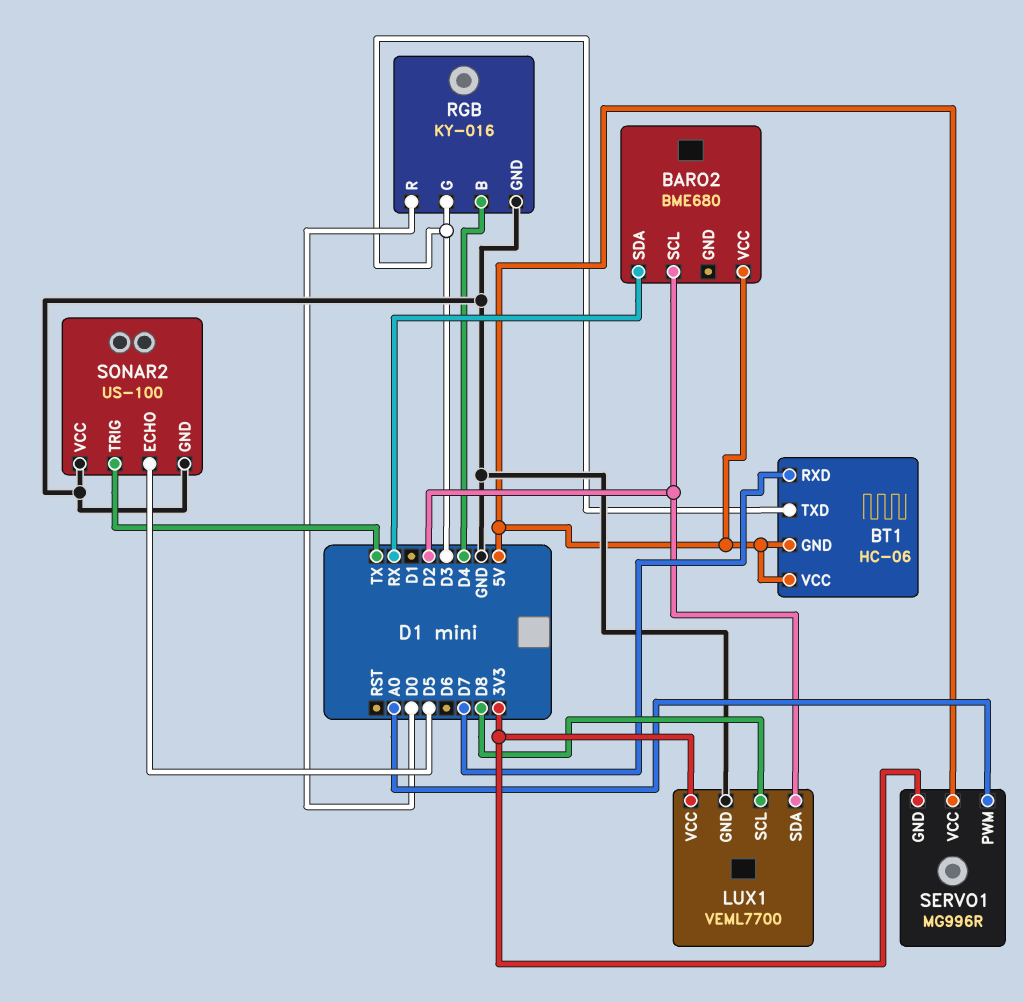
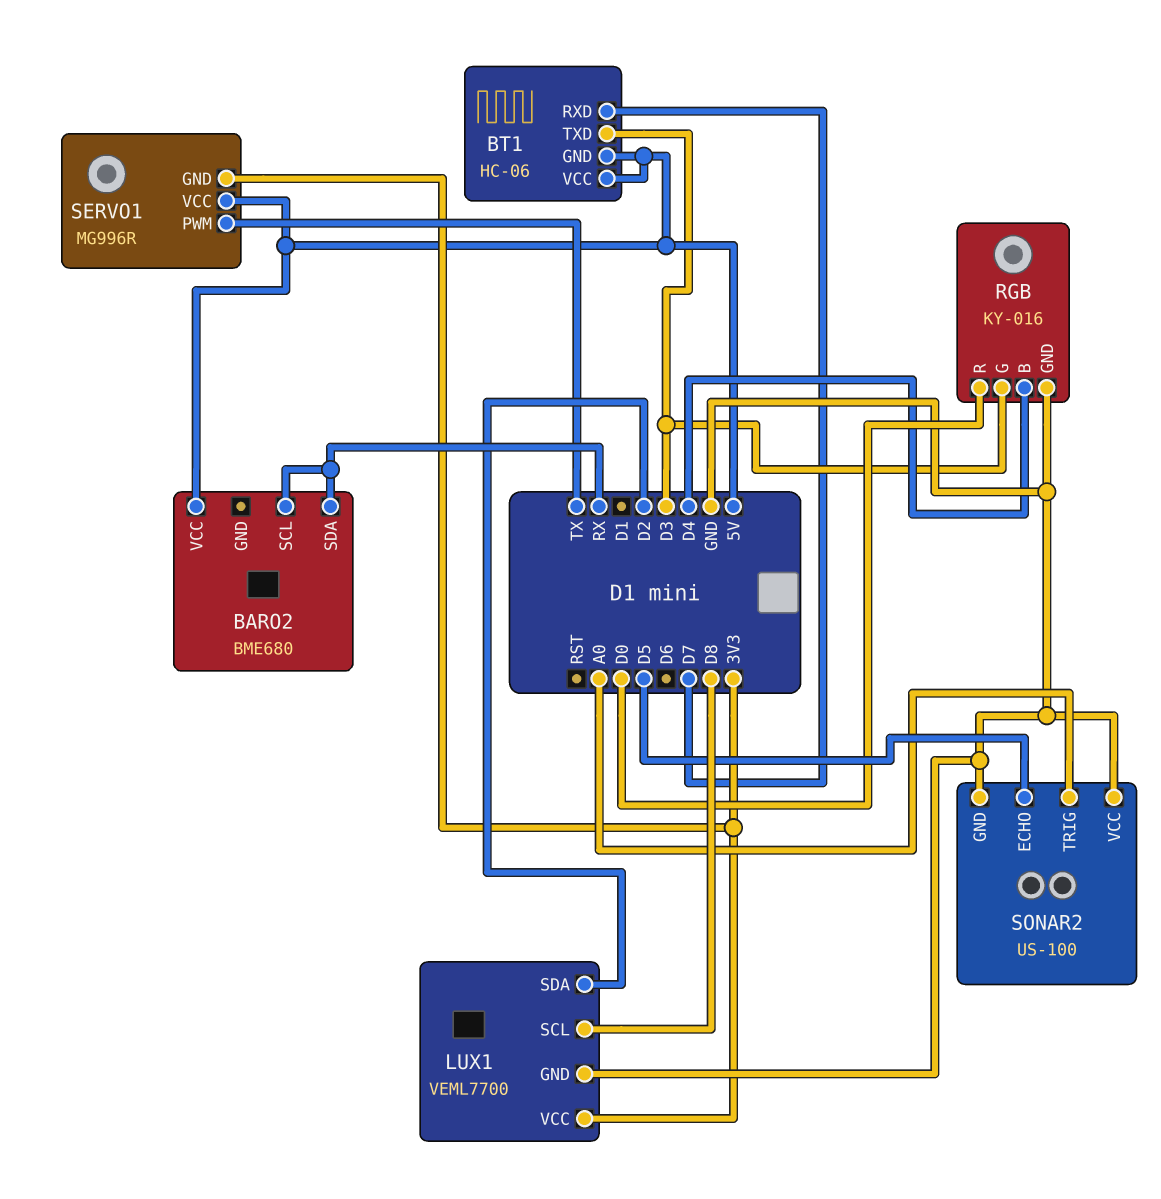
BARO2 pin SCL: D2 -> RX
SERVO1 pin PWM: A0 -> TX
SONAR2 pin TRIG: TX -> A0

